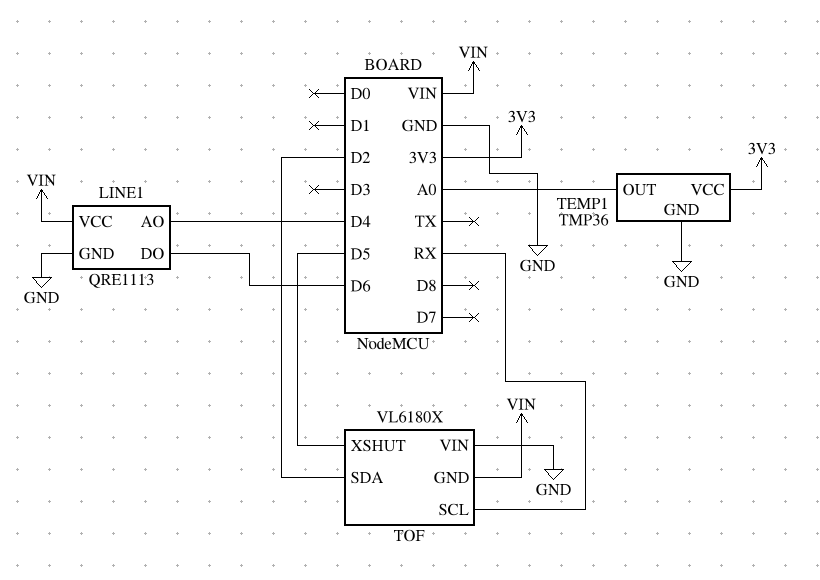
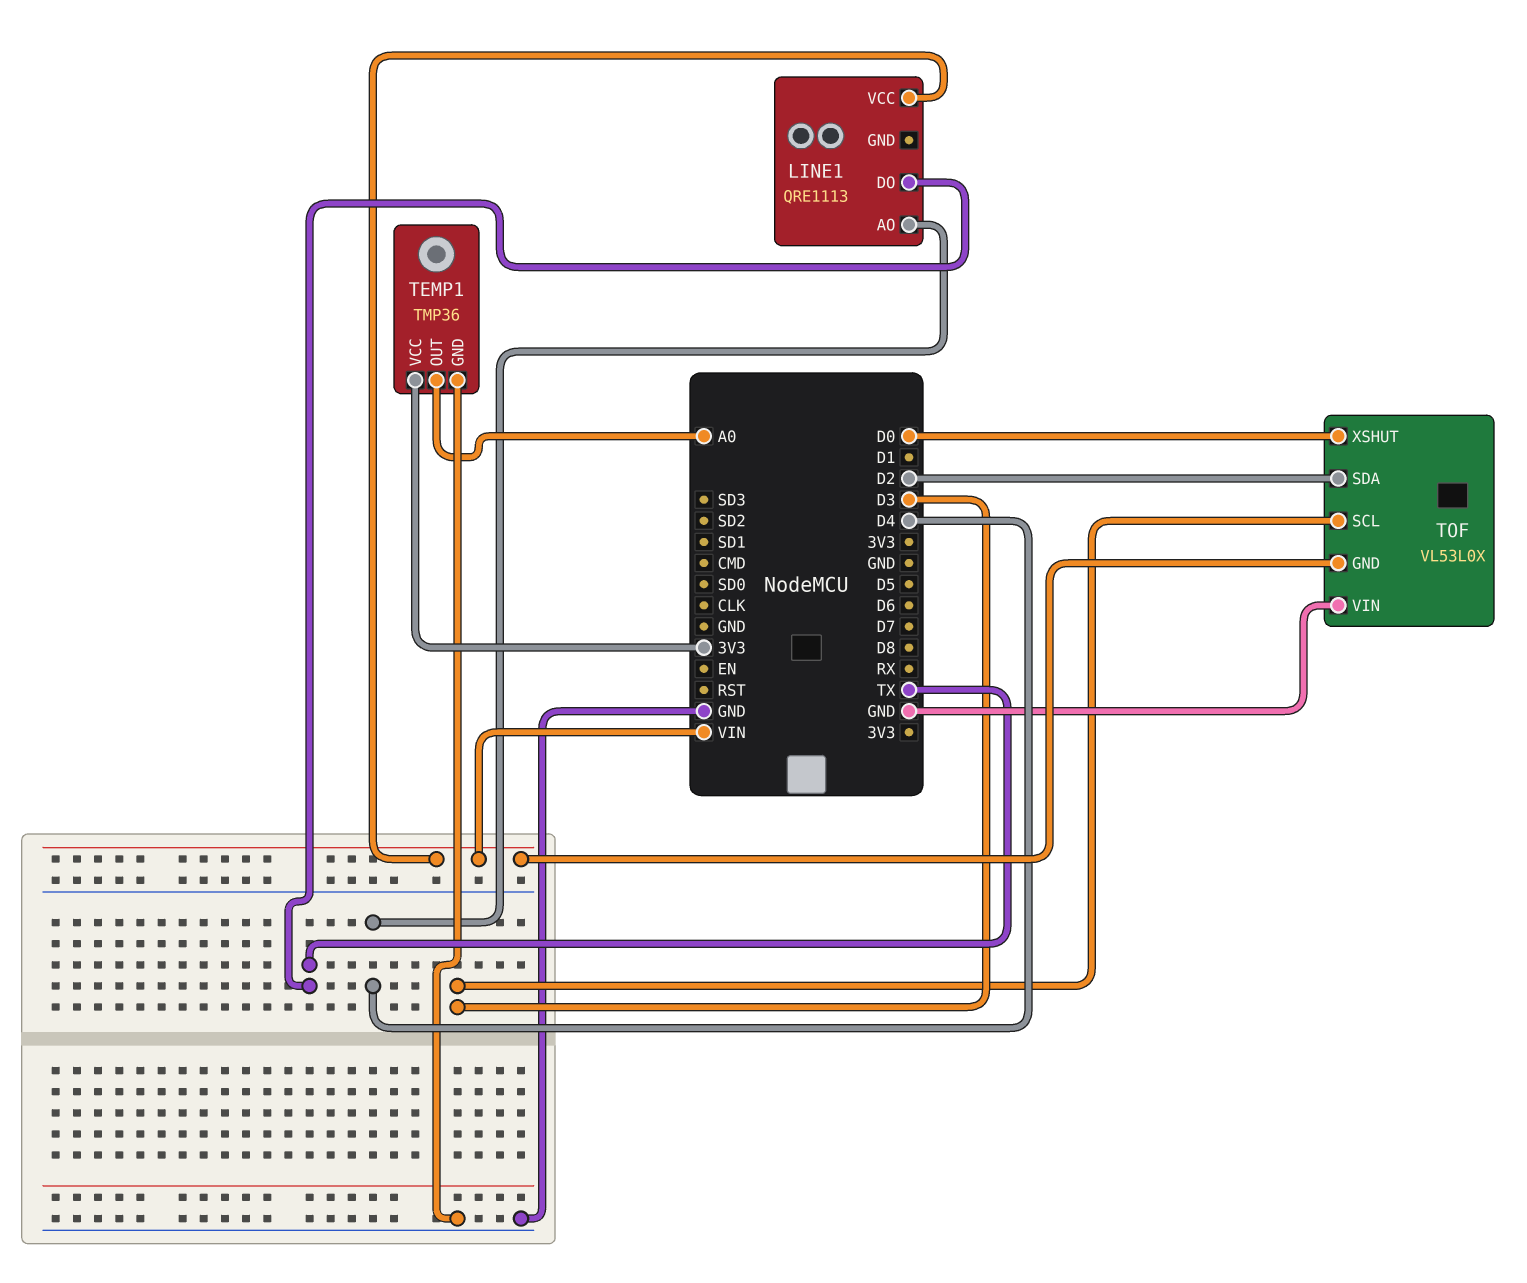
LINE1 pin DO: D6 -> TX
LINE1 pin GND: GND -> none
TOF: VL6180X -> VL53L0X
TOF pin SCL: RX -> D3
TOF pin XSHUT: D5 -> D0

